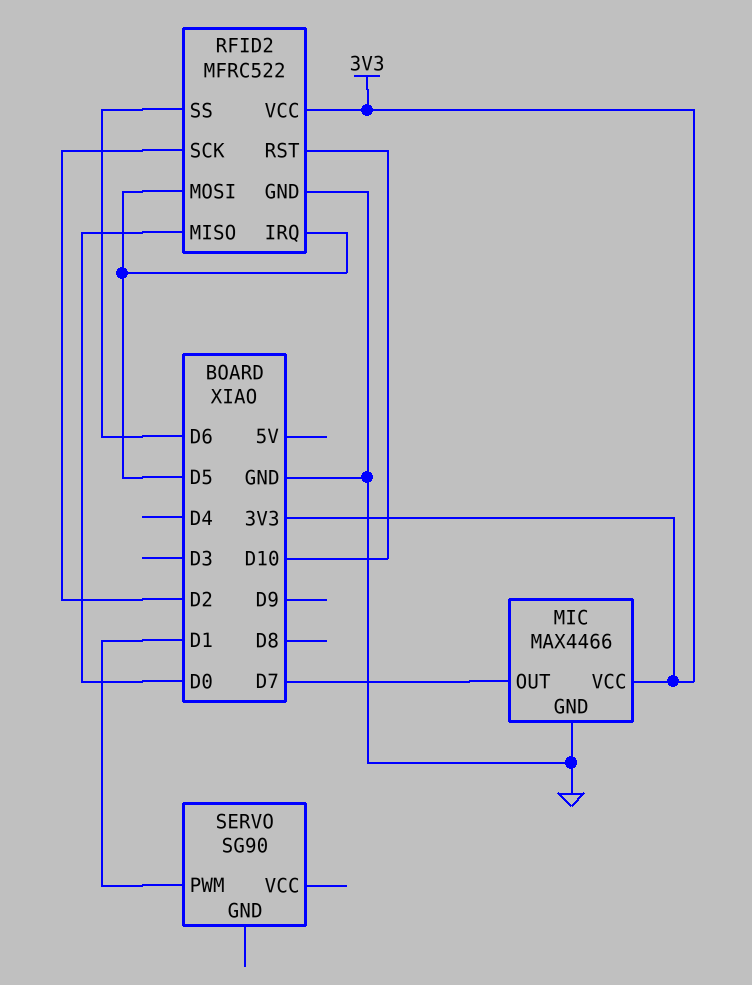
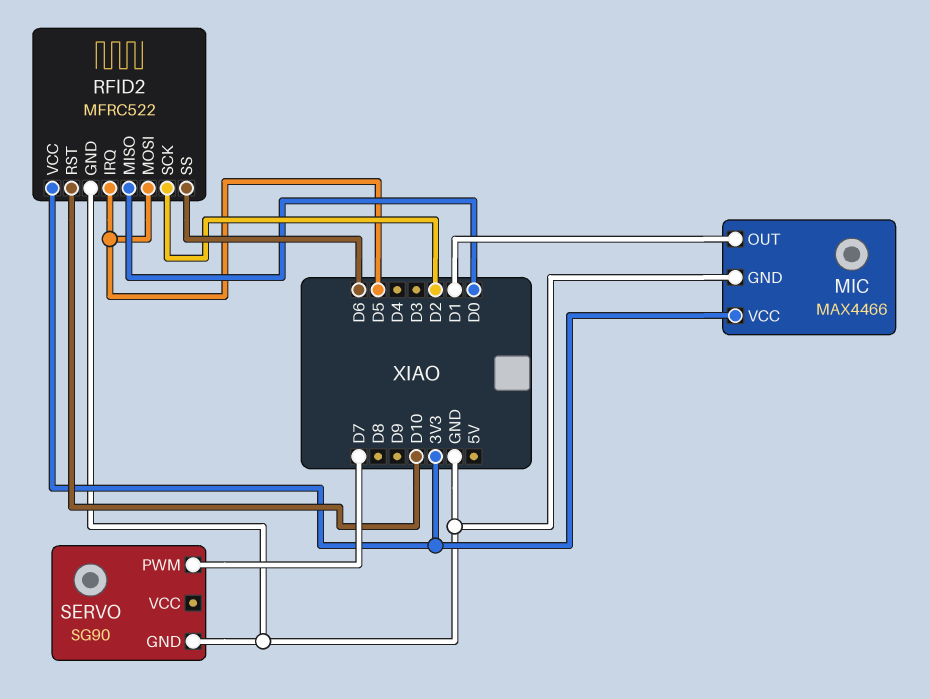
MIC pin OUT: D7 -> D1
SERVO pin GND: none -> GND
SERVO pin PWM: D1 -> D7

